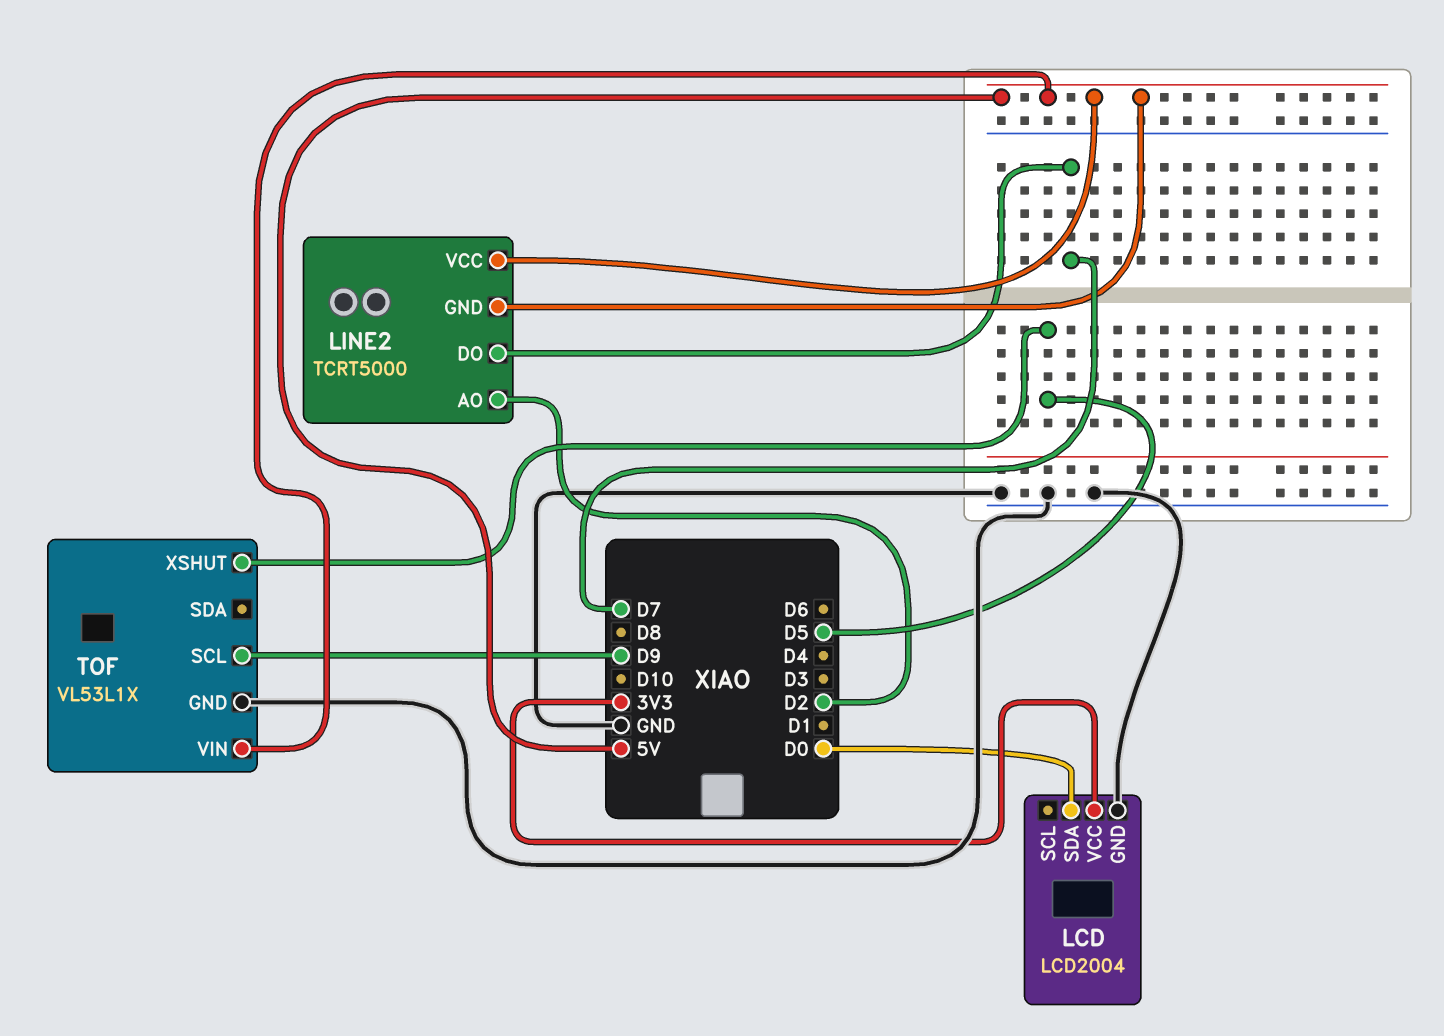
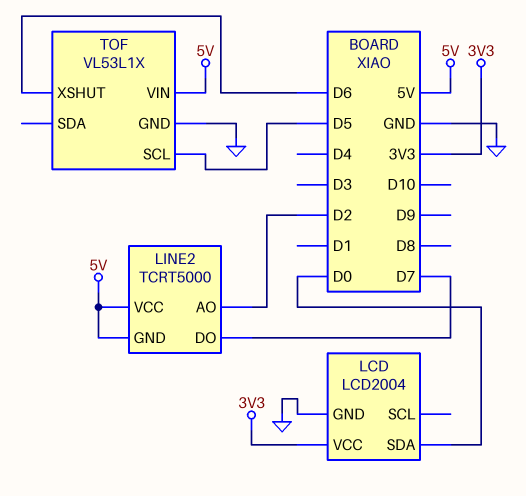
TOF pin SCL: D9 -> D5
TOF pin XSHUT: D5 -> D6

